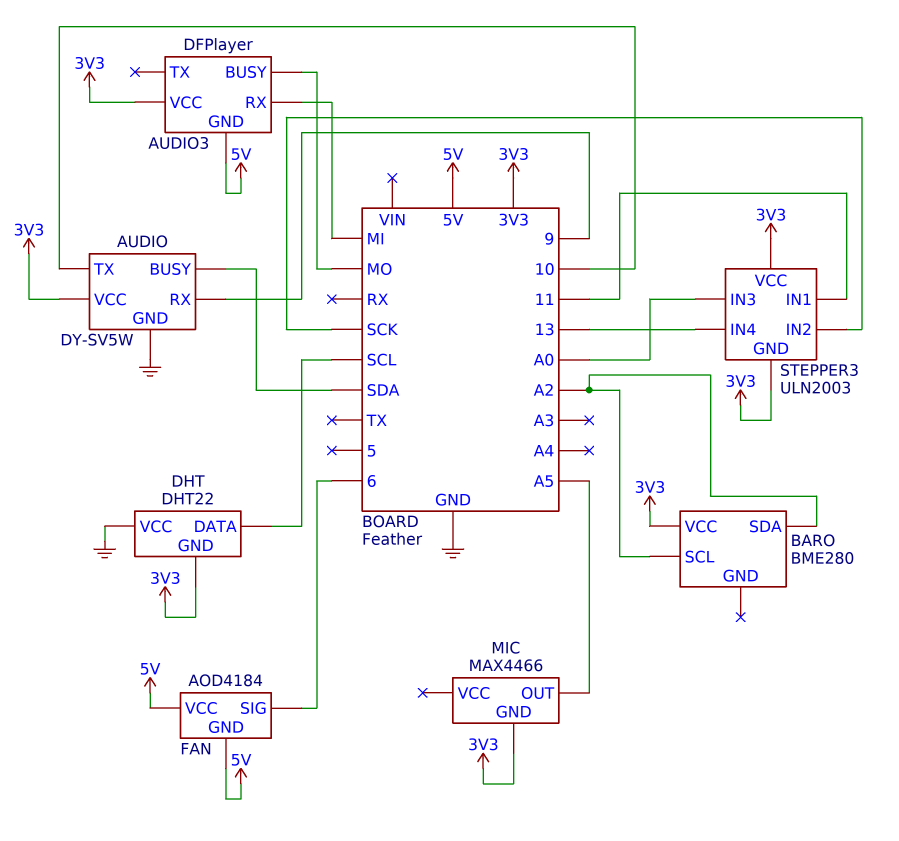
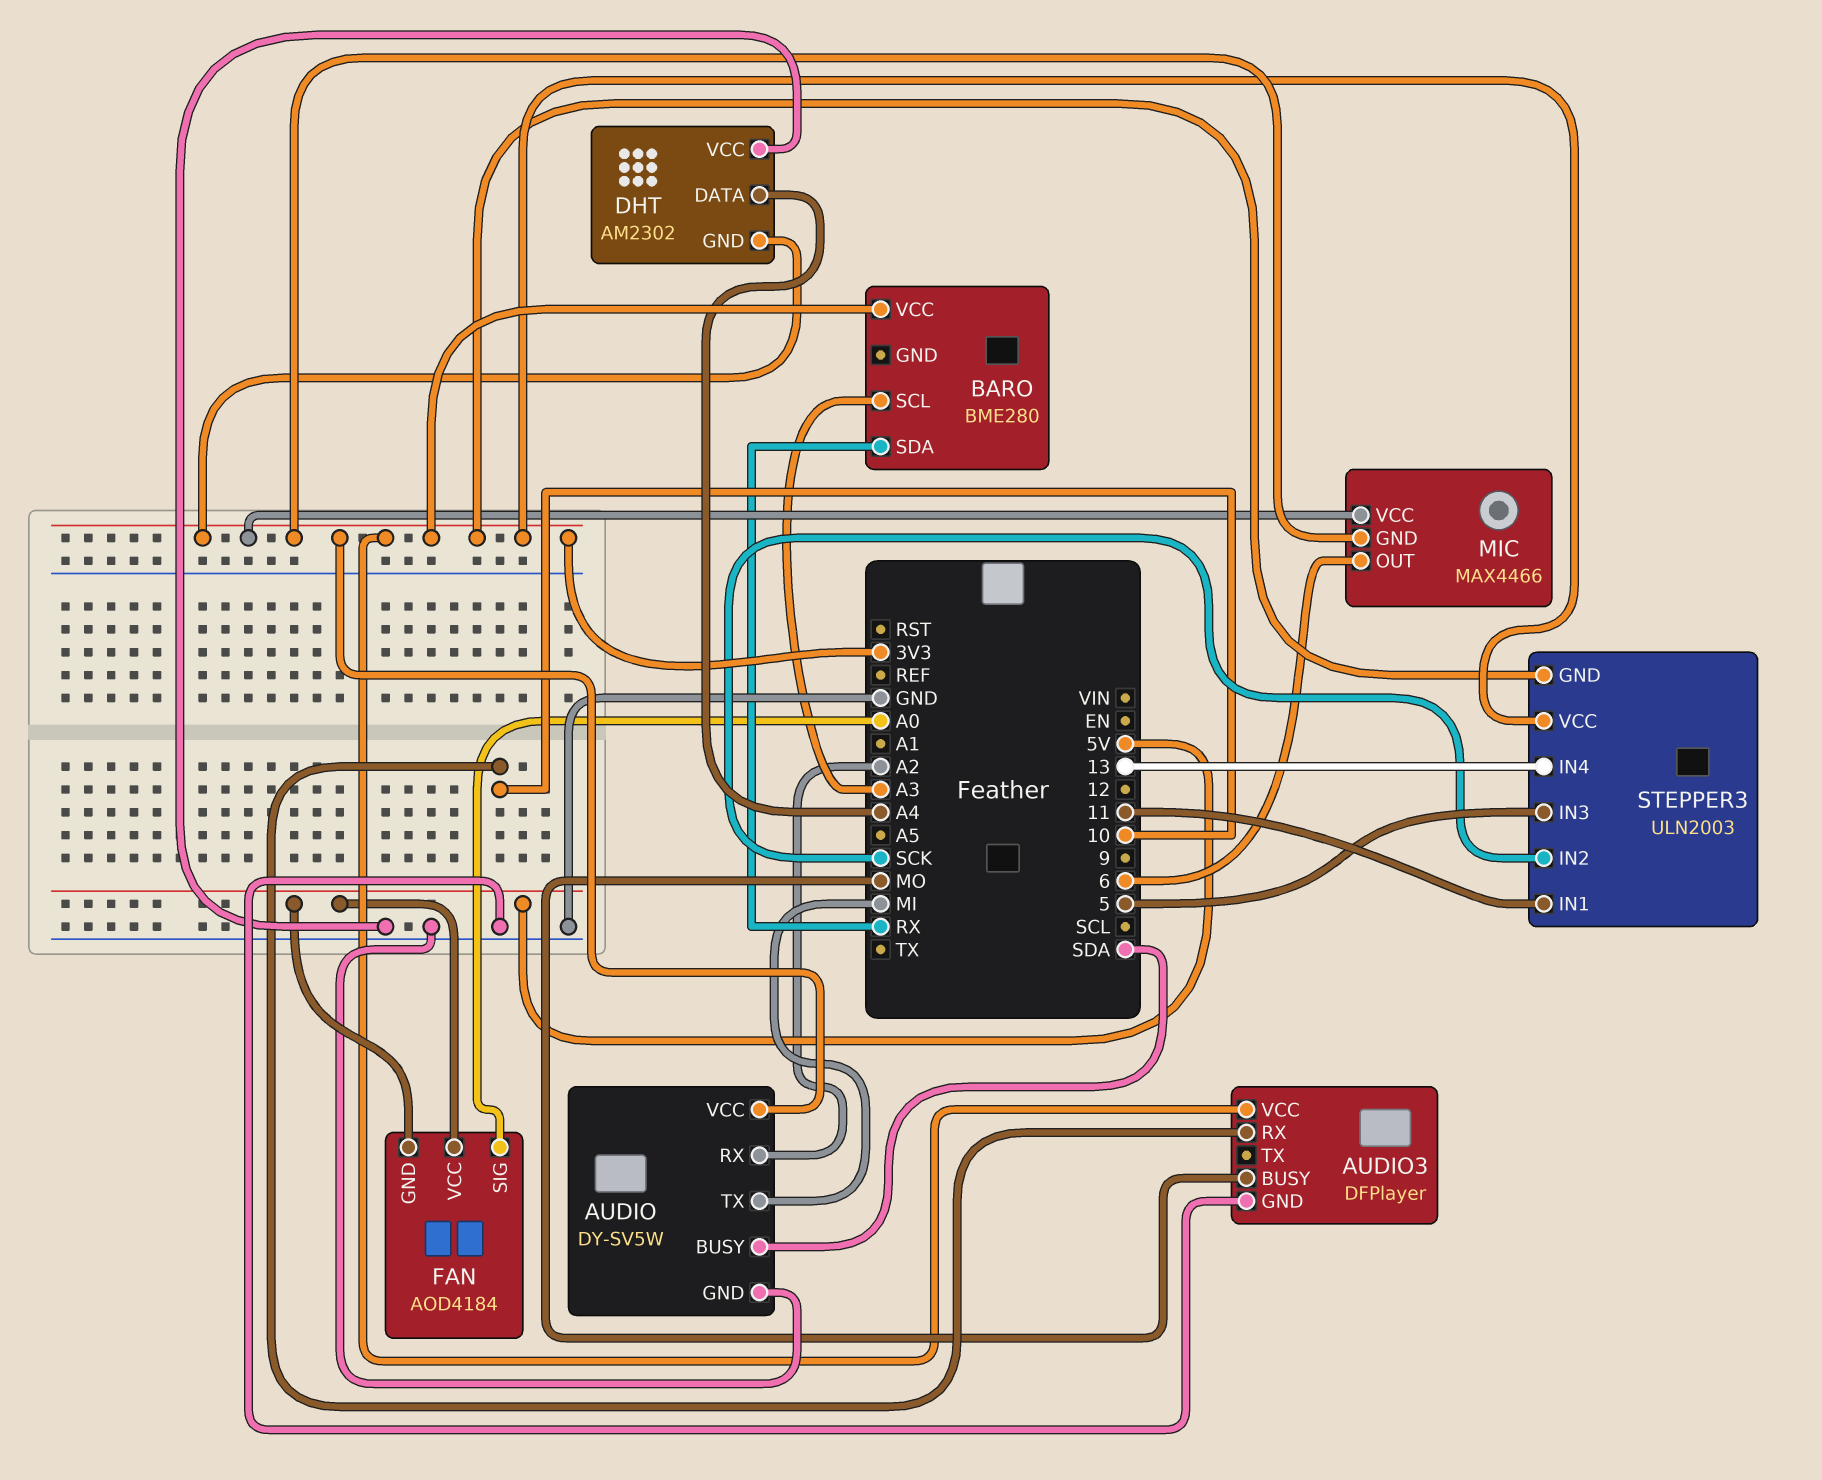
AUDIO pin RX: 9 -> A2
AUDIO pin TX: 10 -> MI
AUDIO3 pin GND: 5V -> GND
AUDIO3 pin RX: MI -> 10
BARO pin SCL: A2 -> A3
BARO pin SDA: A2 -> RX
DHT: DHT22 -> AM2302
DHT pin DATA: SCL -> A4
FAN pin SIG: 6 -> A0
MIC pin OUT: A5 -> 6
MIC pin VCC: none -> 3V3
STEPPER3 pin IN3: A0 -> 5

